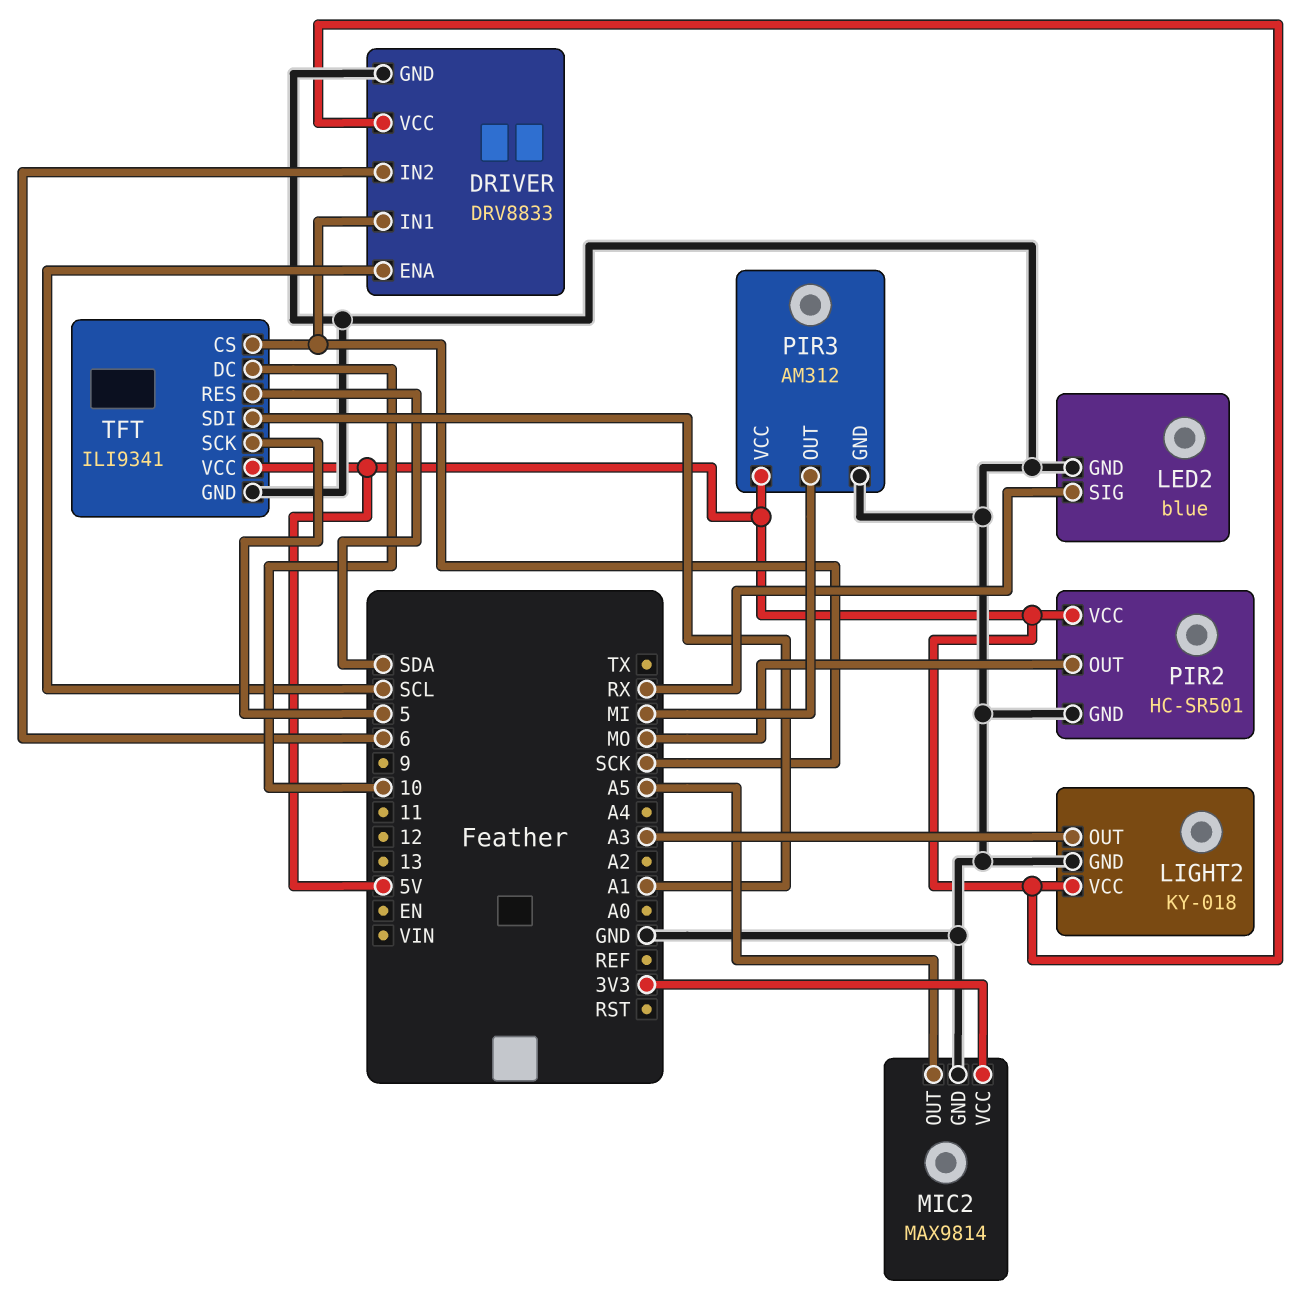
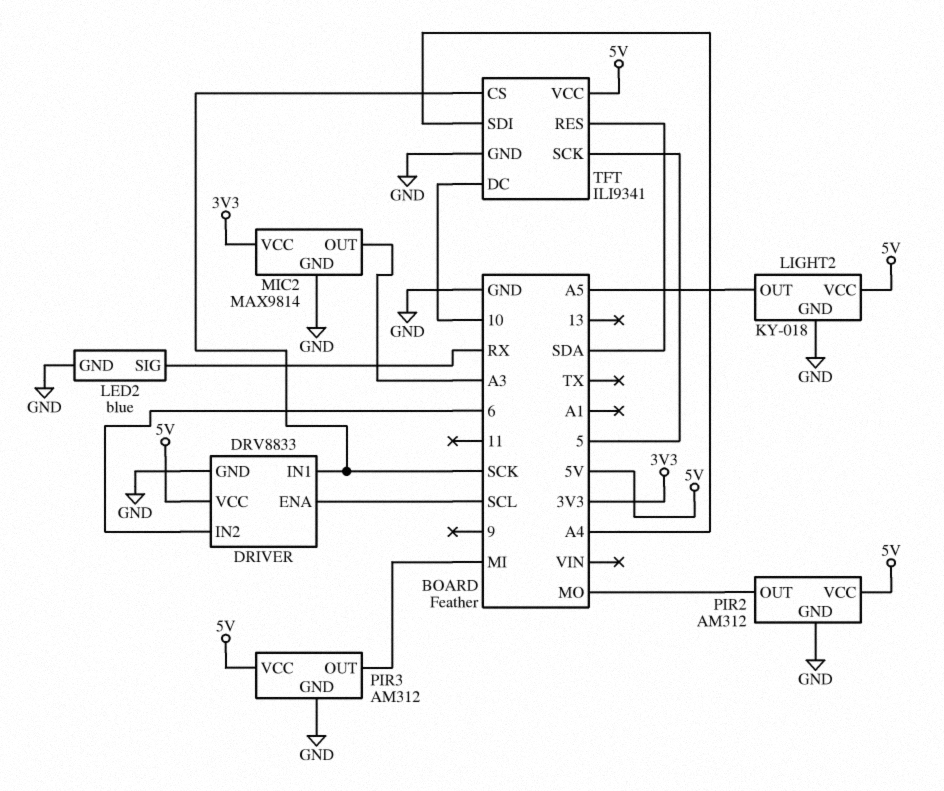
LIGHT2 pin OUT: A3 -> A5
MIC2 pin OUT: A5 -> A3
PIR2: HC-SR501 -> AM312
TFT pin SDI: A1 -> A4

